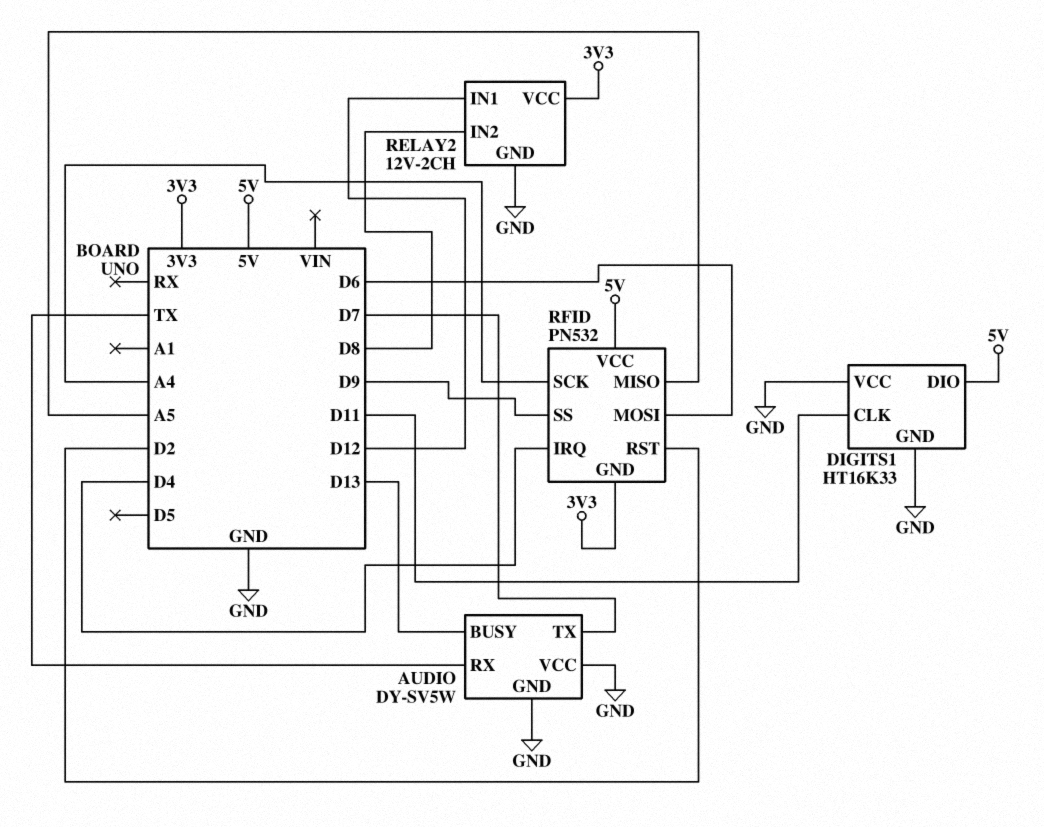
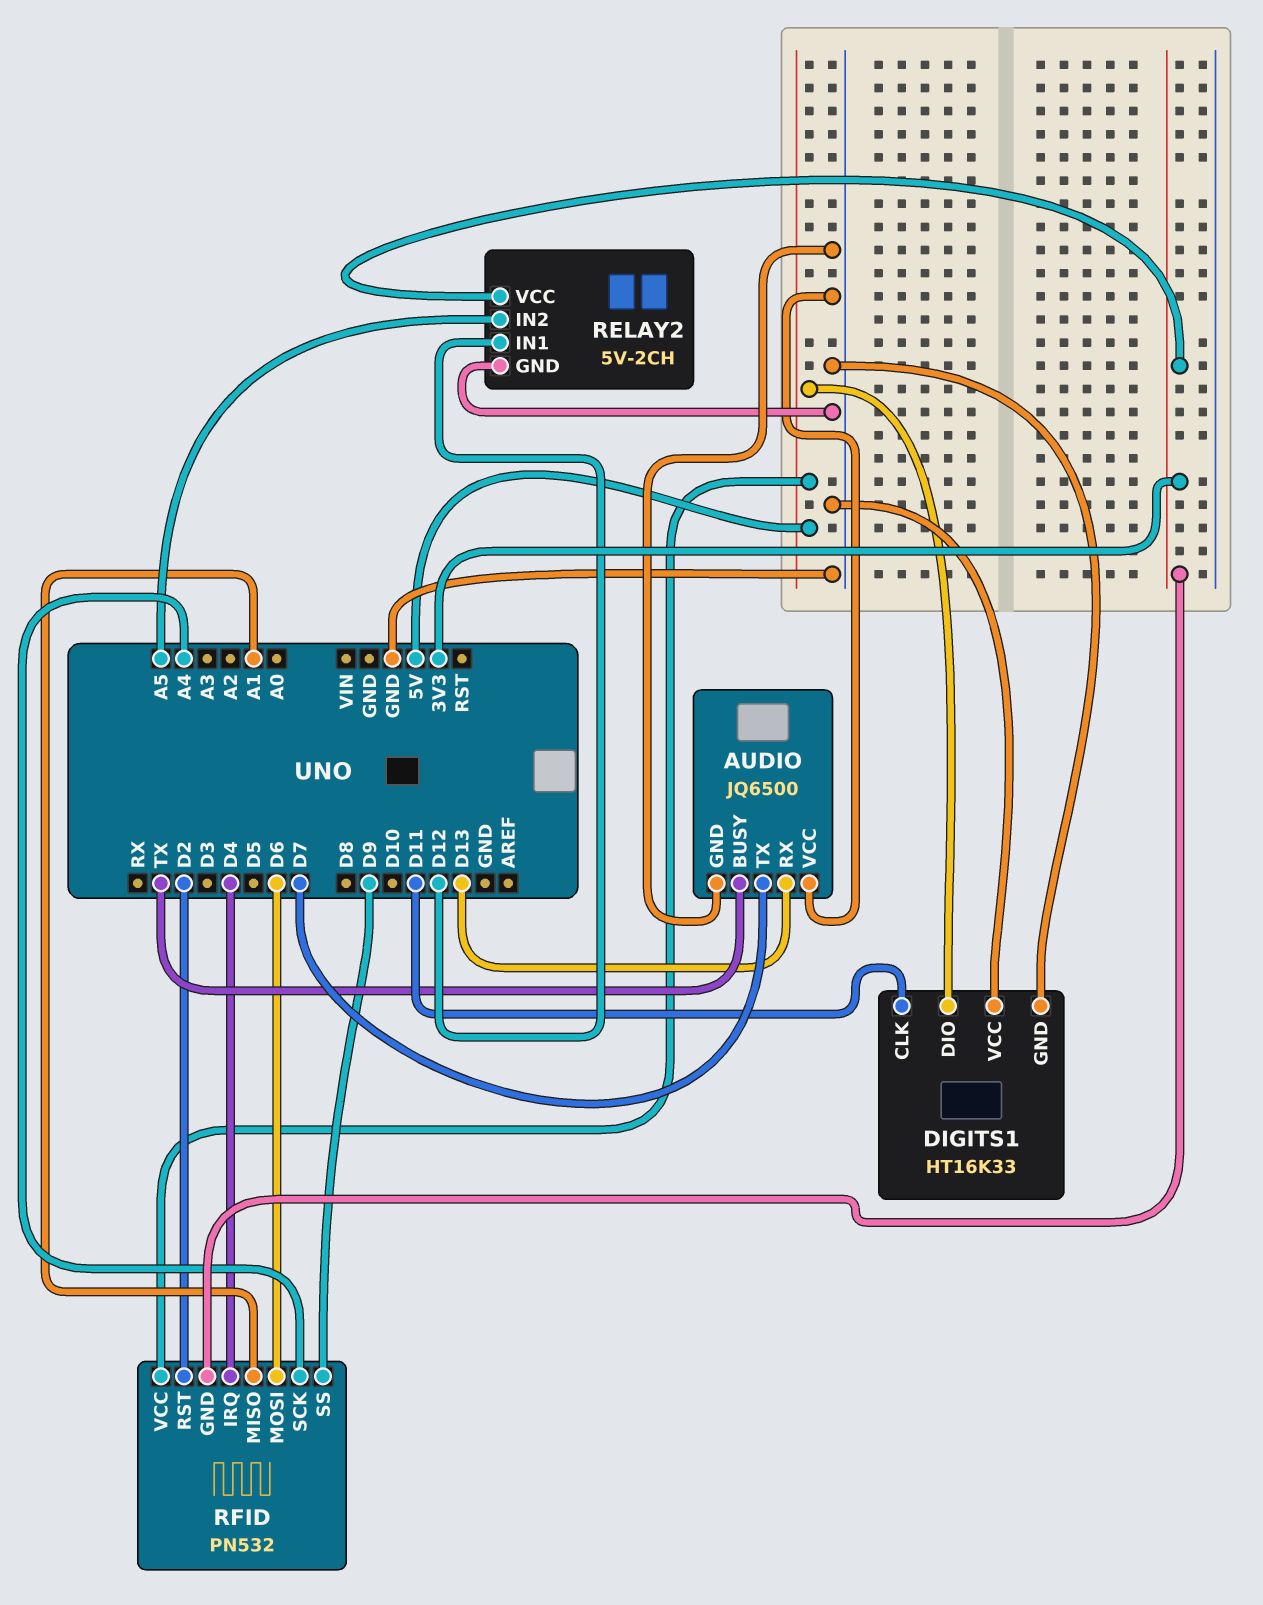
AUDIO: DY-SV5W -> JQ6500
AUDIO pin BUSY: D13 -> TX
AUDIO pin RX: TX -> D13
RELAY2: 12V-2CH -> 5V-2CH
RELAY2 pin IN2: D8 -> A5
RFID pin MISO: A5 -> A1

